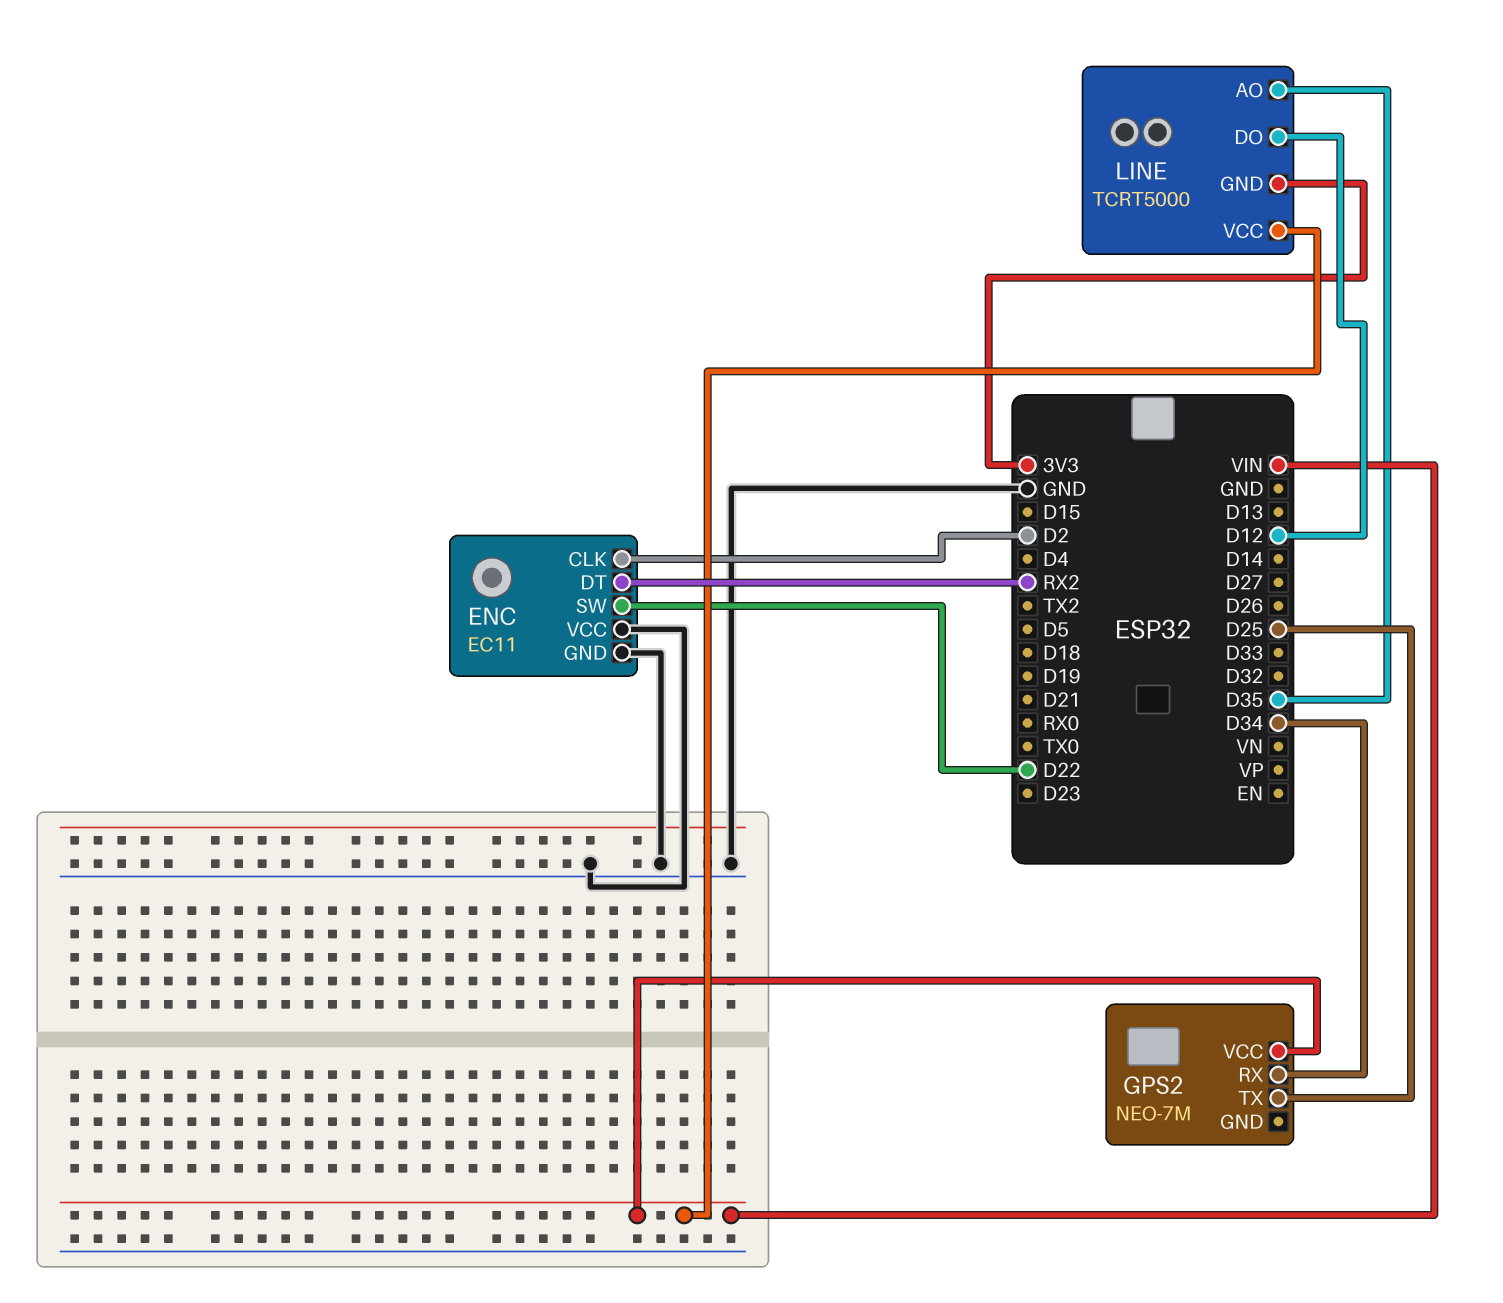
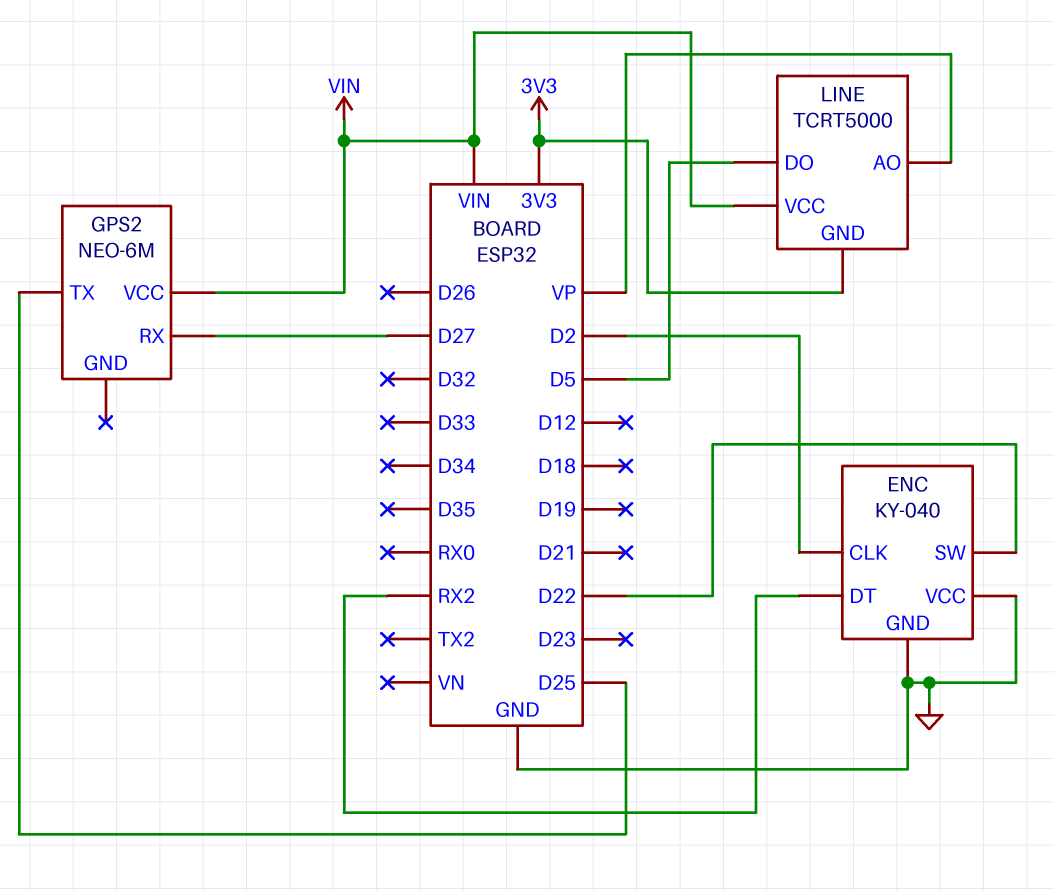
ENC: EC11 -> KY-040
GPS2: NEO-7M -> NEO-6M
GPS2 pin RX: D34 -> D27
LINE pin AO: D35 -> VP
LINE pin DO: D12 -> D5

